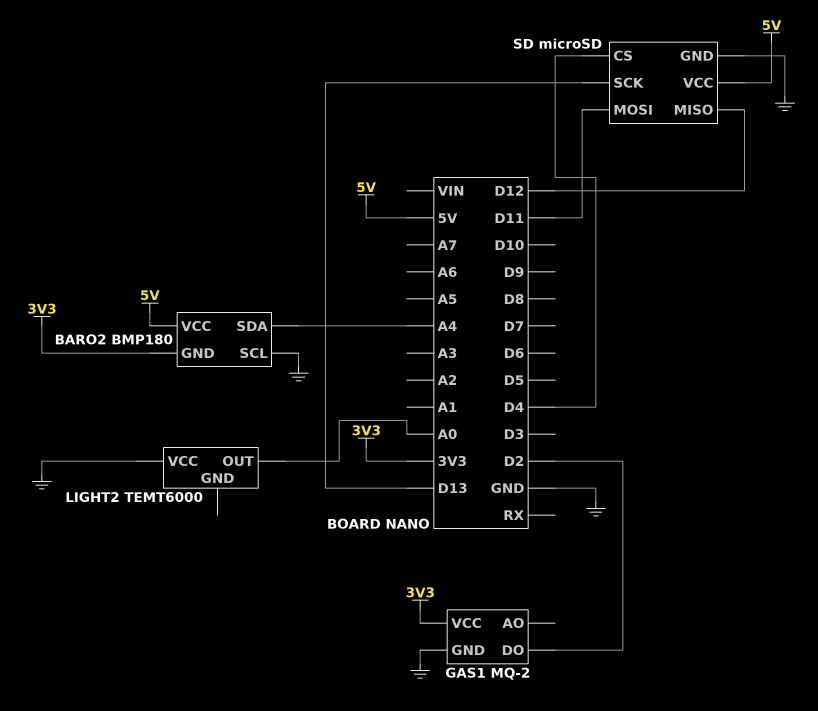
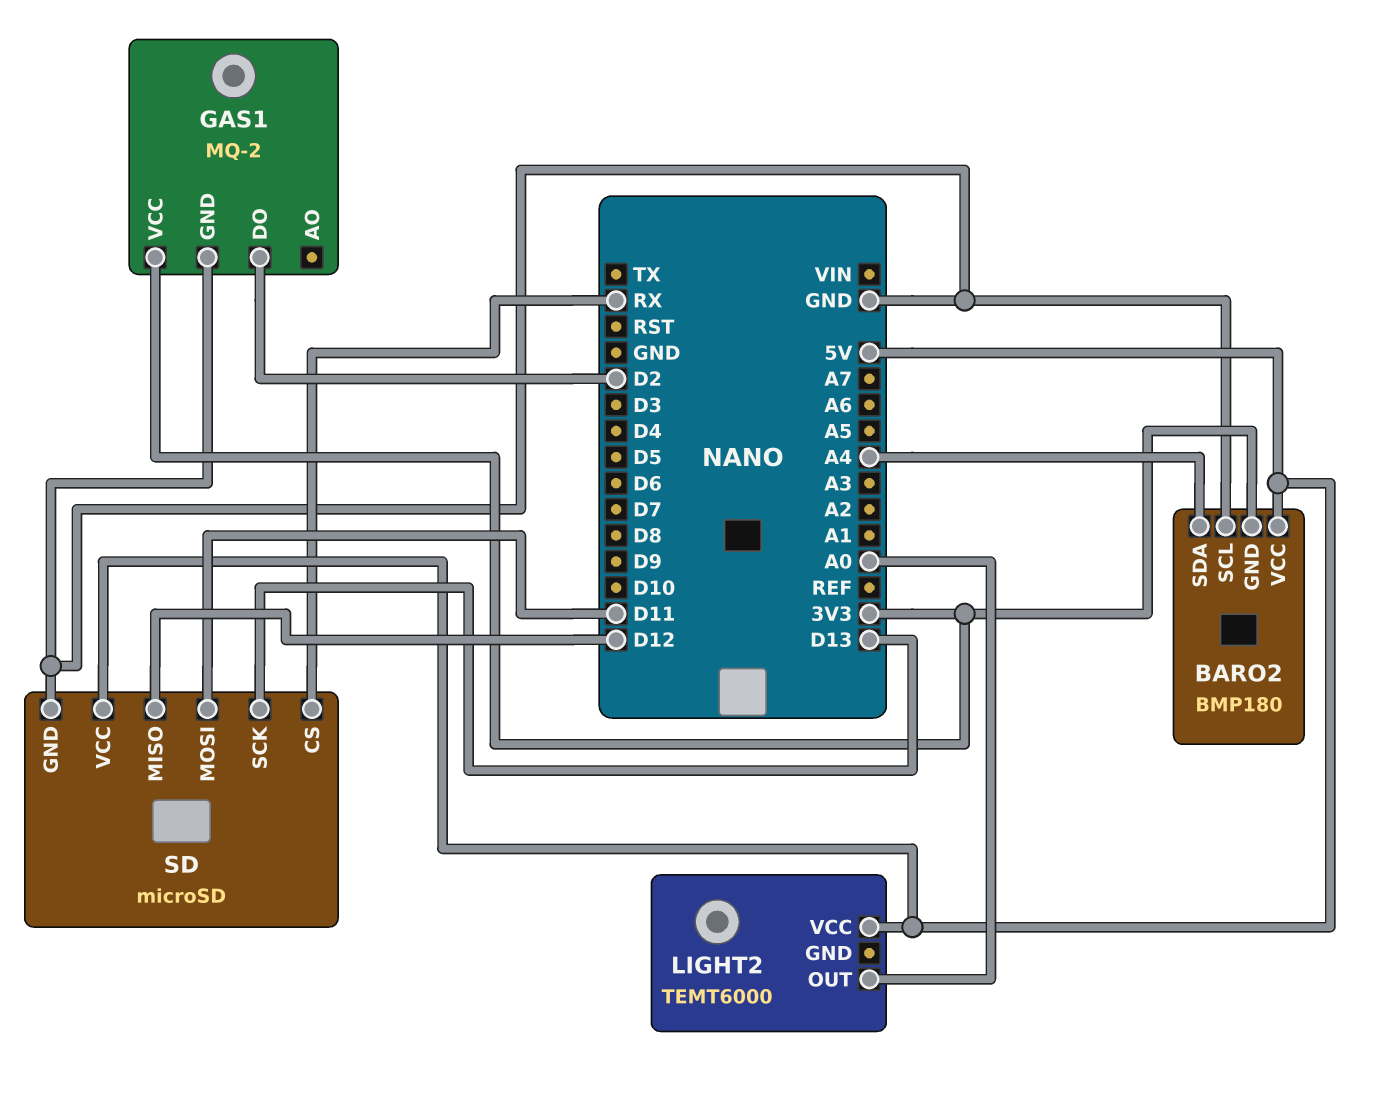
LIGHT2 pin VCC: GND -> 5V
SD pin CS: D4 -> RX

